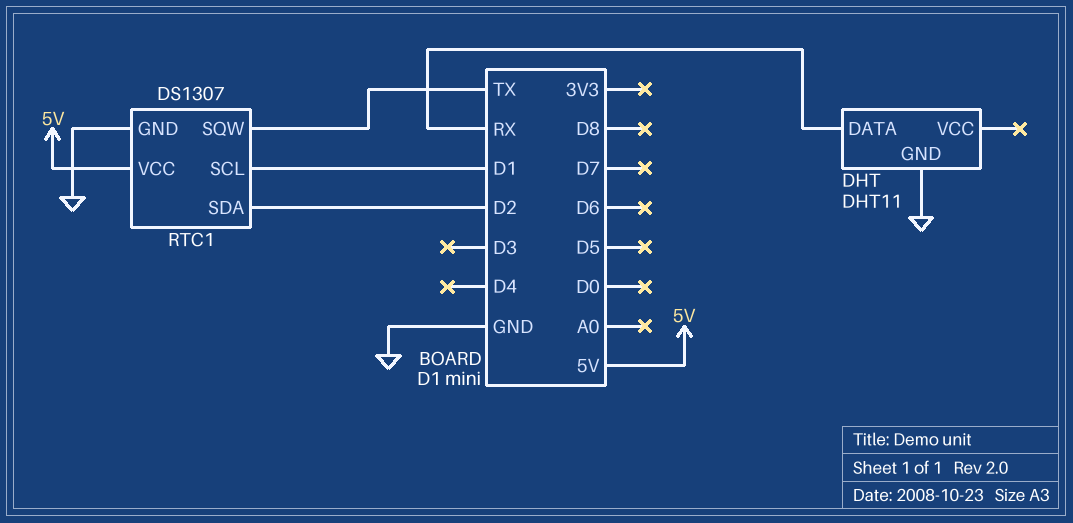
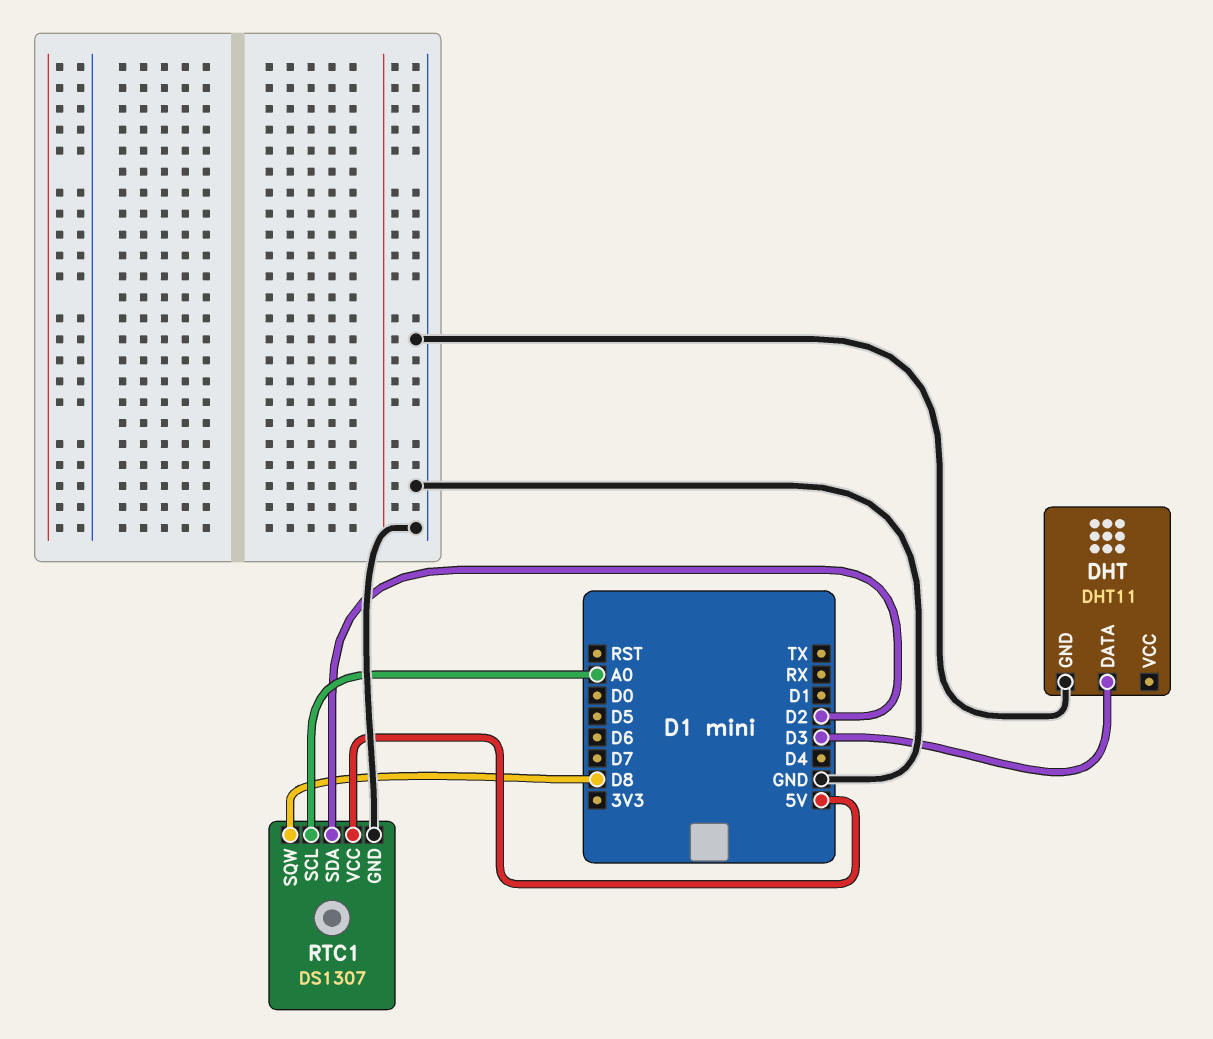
DHT pin DATA: RX -> D3
RTC1 pin SCL: D1 -> A0
RTC1 pin SQW: TX -> D8

